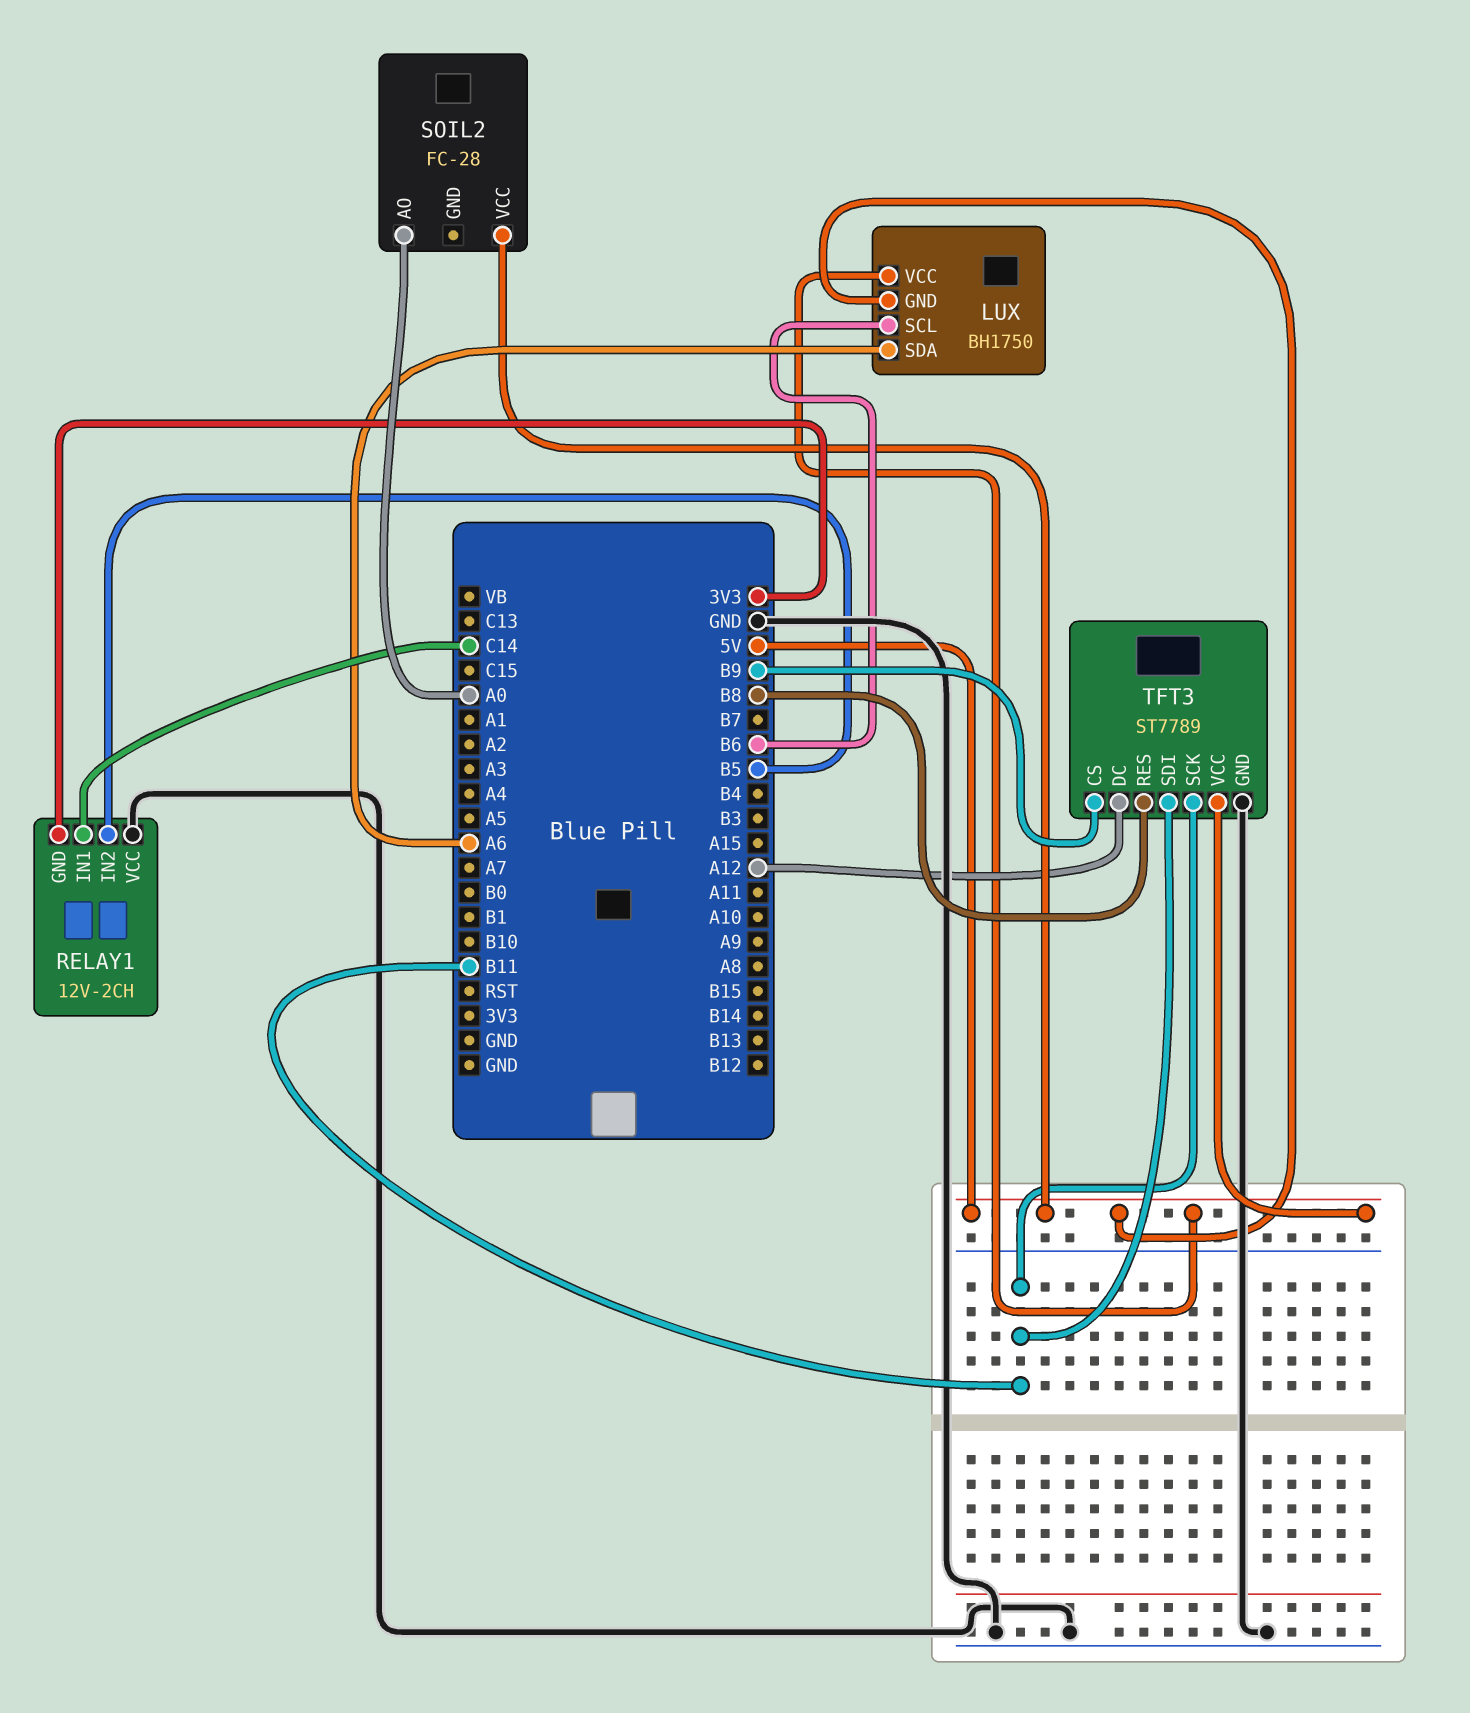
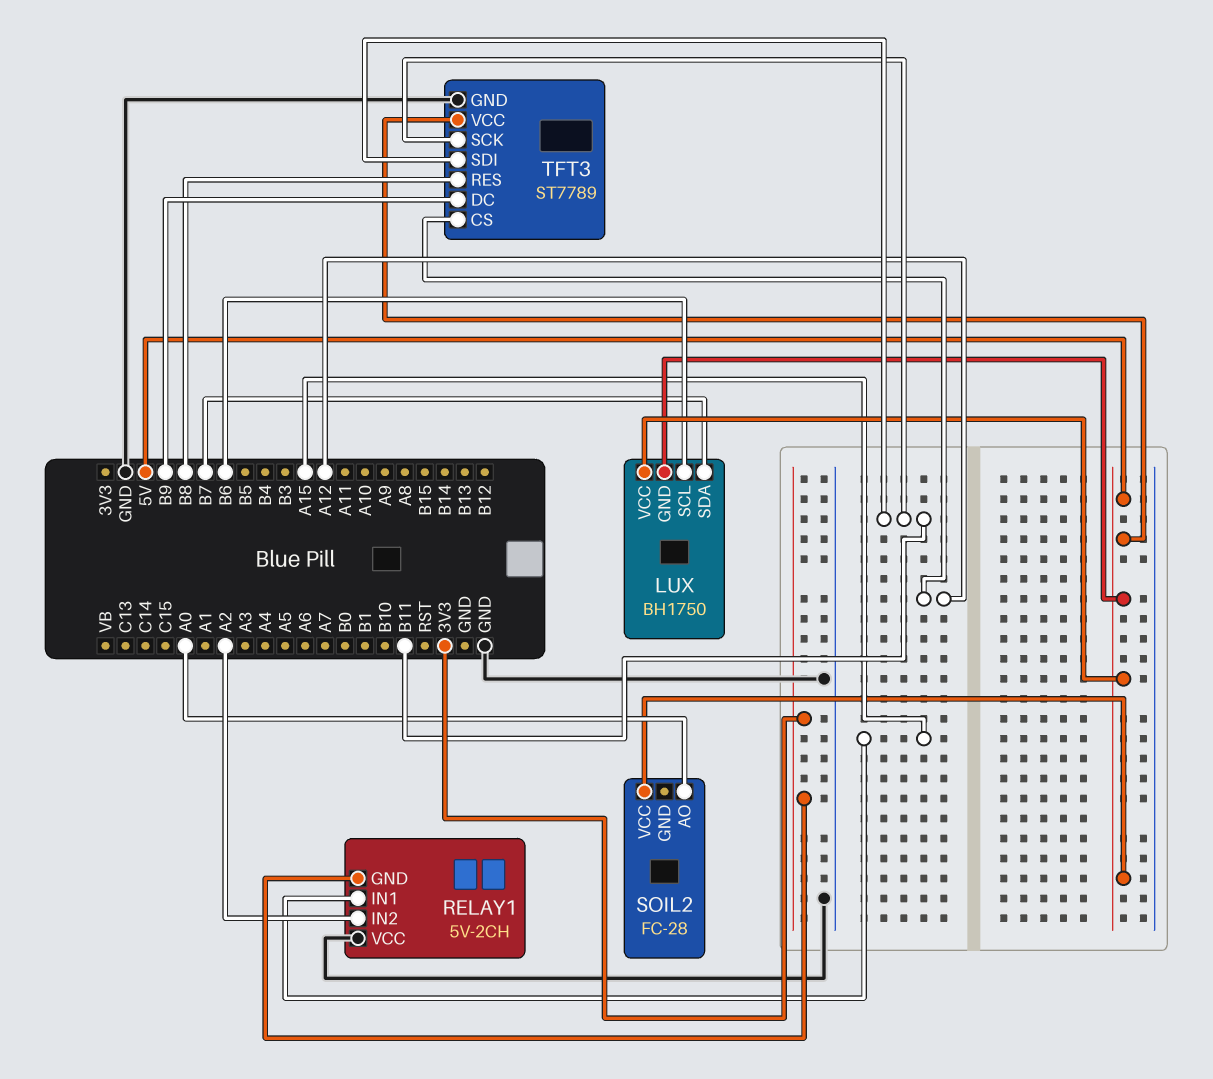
LUX pin SDA: A6 -> B7
RELAY1: 12V-2CH -> 5V-2CH
RELAY1 pin IN1: C14 -> A15
RELAY1 pin IN2: B5 -> A2
TFT3 pin CS: B9 -> A12
TFT3 pin DC: A12 -> B9

